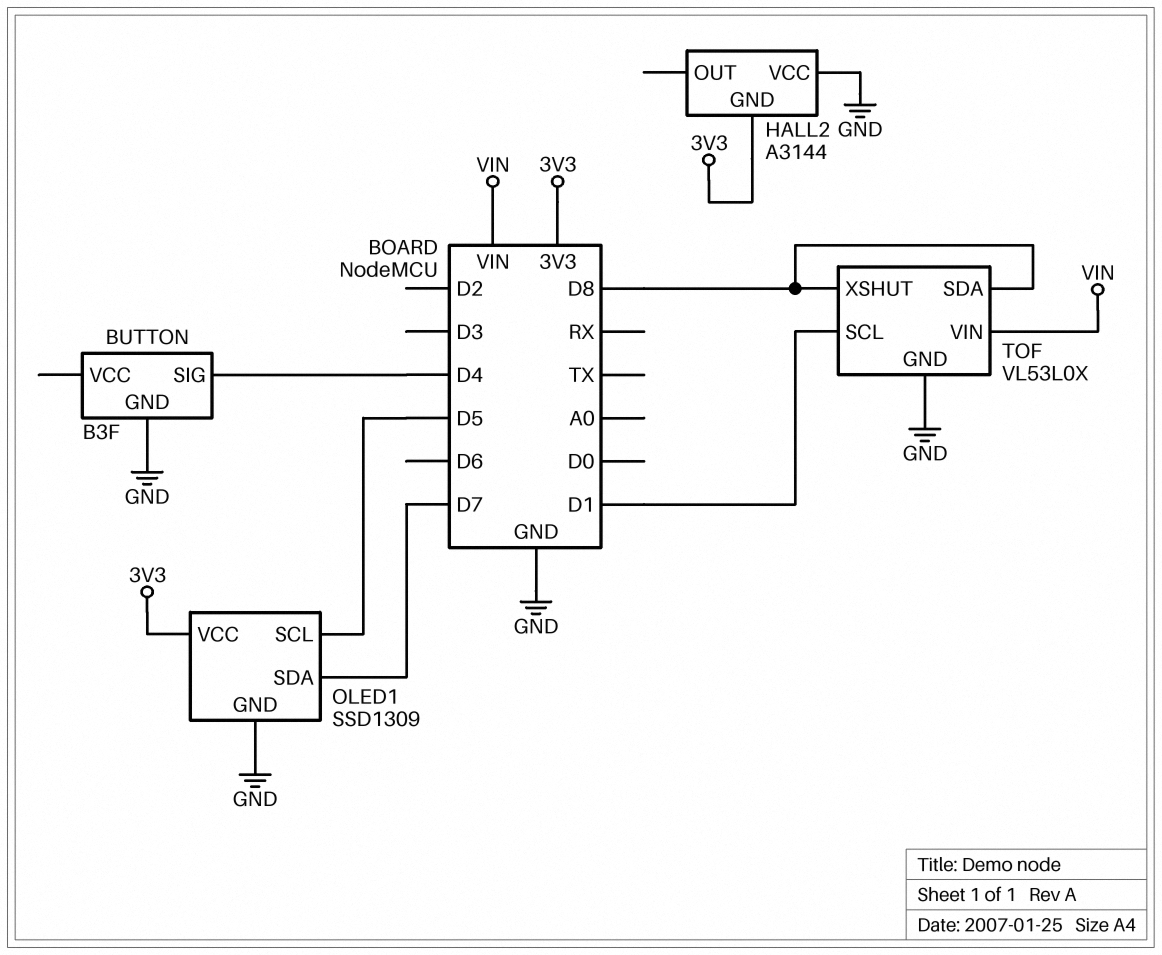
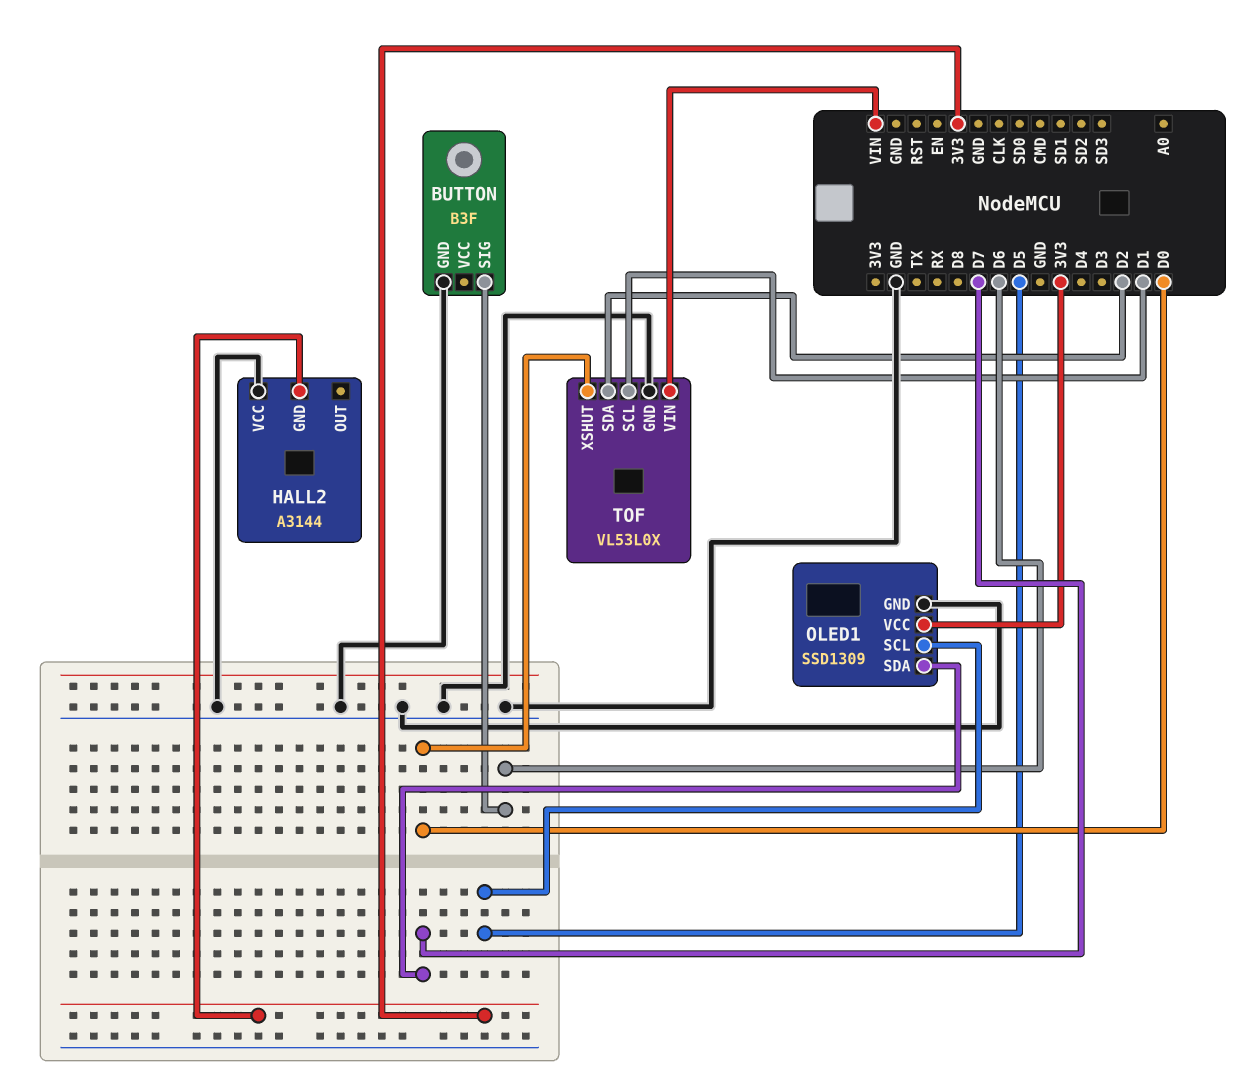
BUTTON pin SIG: D4 -> D6
TOF pin SDA: D8 -> D2
TOF pin XSHUT: D8 -> D0

